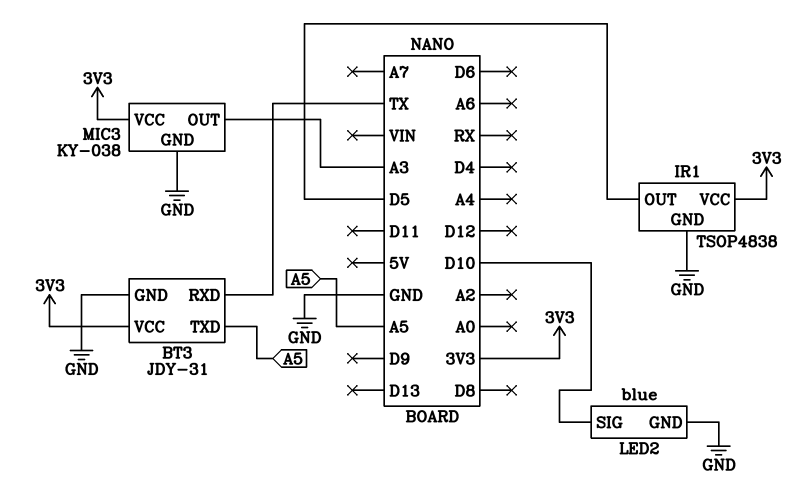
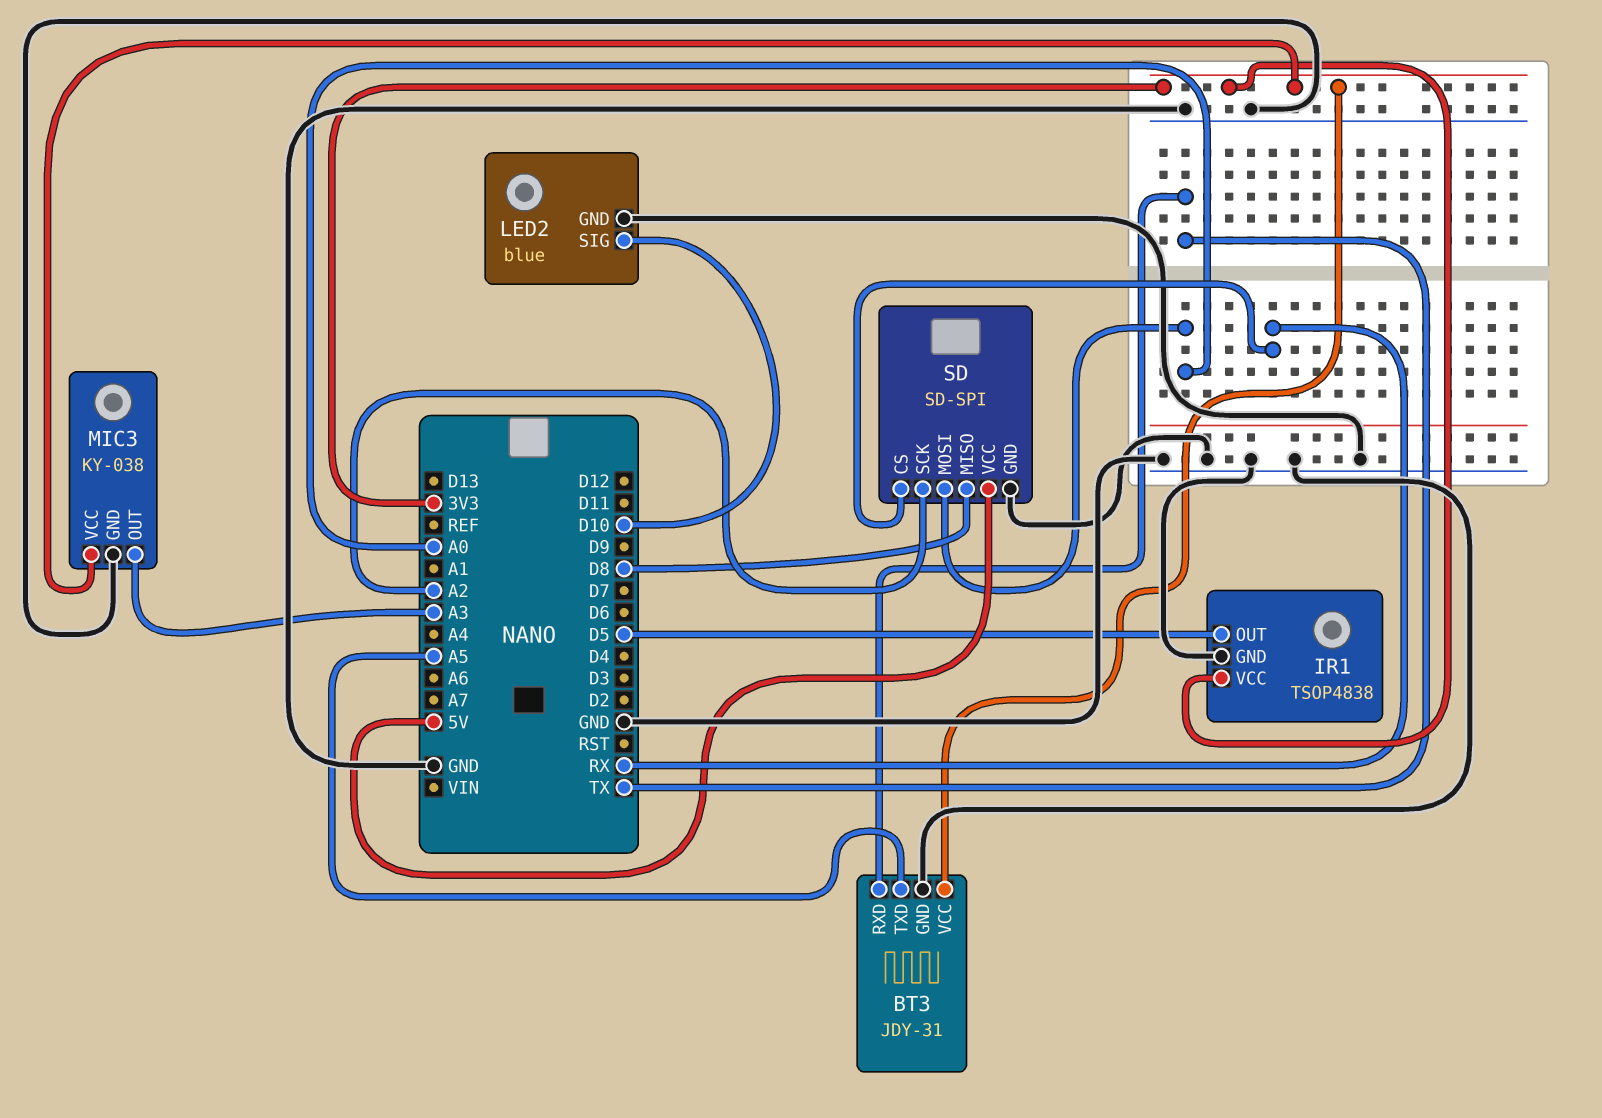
SD: none -> SD-SPI
SD pin CS: none -> RX
SD pin GND: none -> GND
SD pin MISO: none -> D8
SD pin MOSI: none -> A0
SD pin SCK: none -> A2
SD pin VCC: none -> 5V

